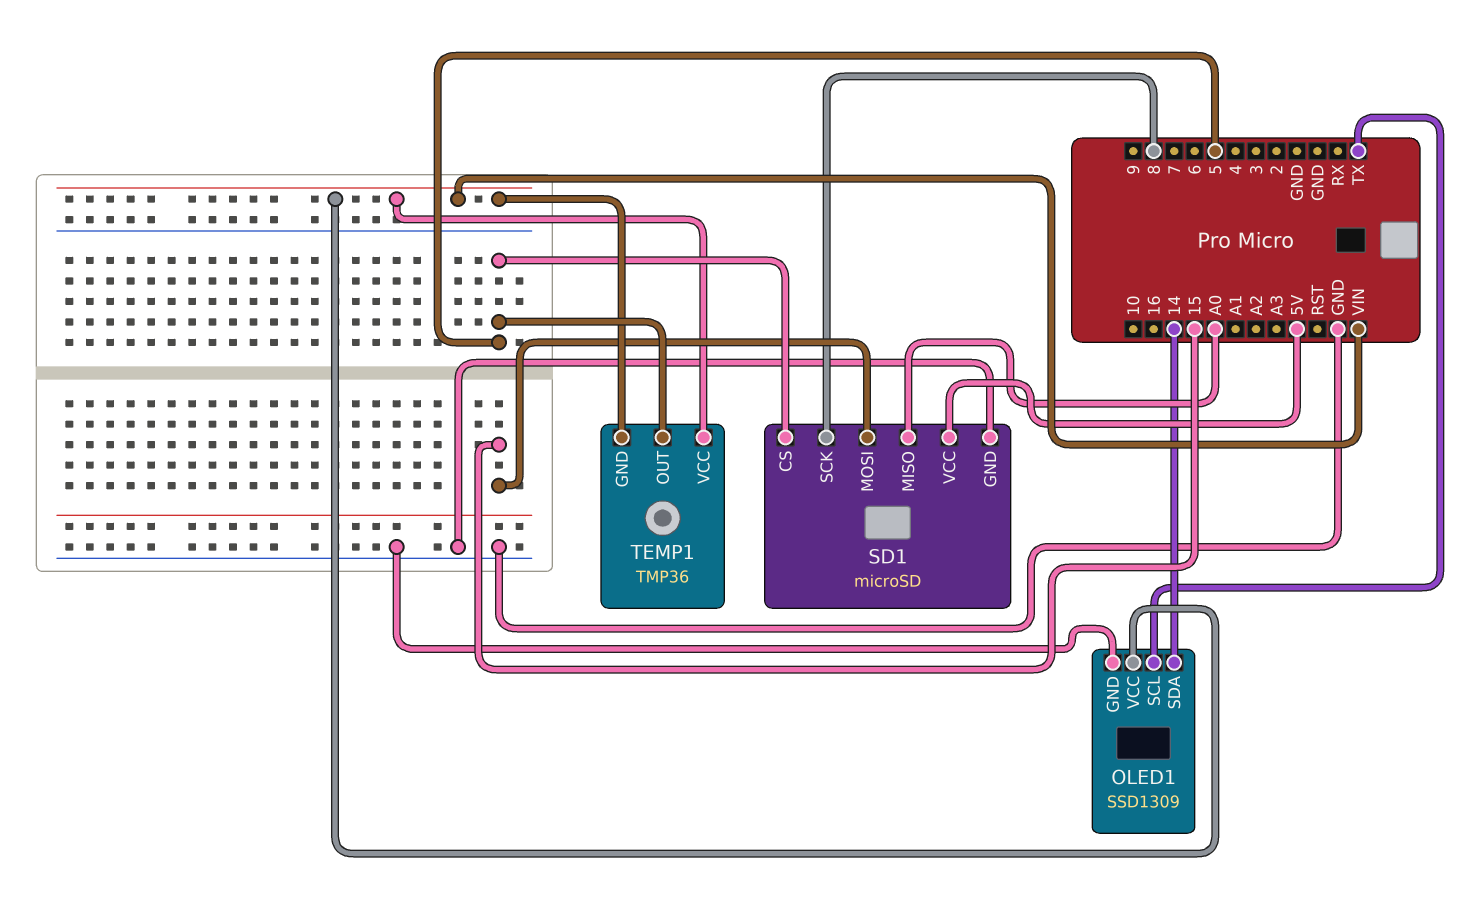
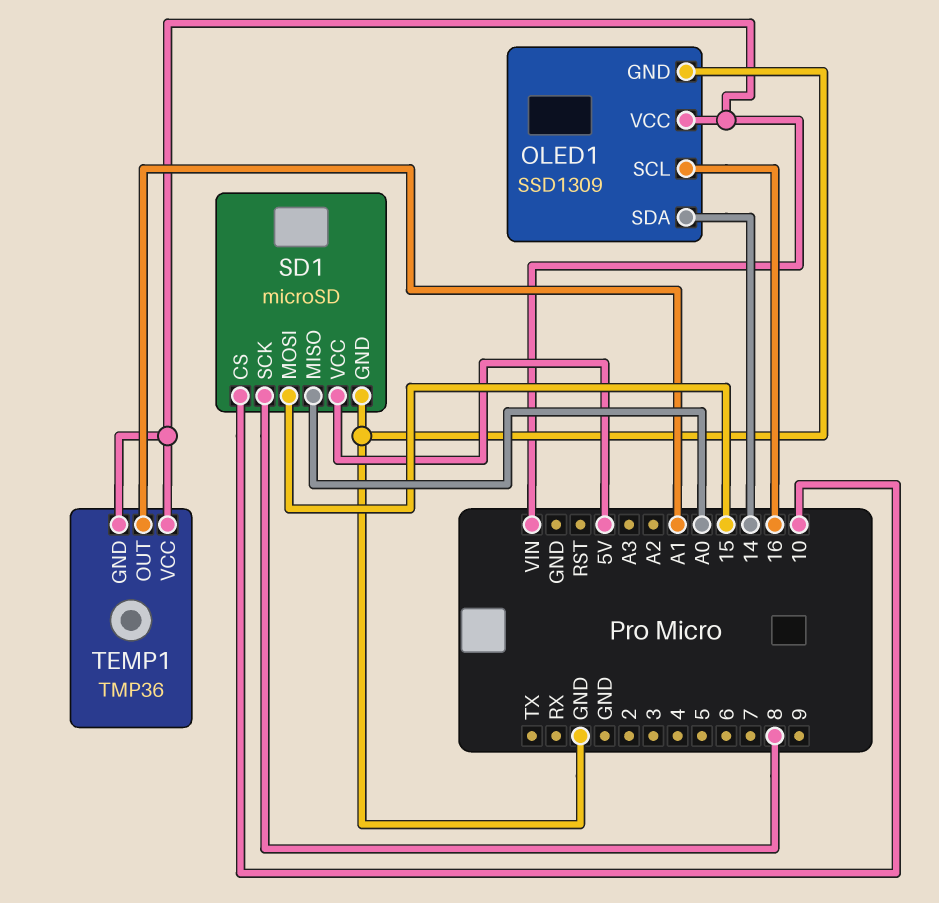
OLED1 pin SCL: TX -> 16
SD1 pin CS: 5 -> 10
TEMP1 pin OUT: 5 -> A1

